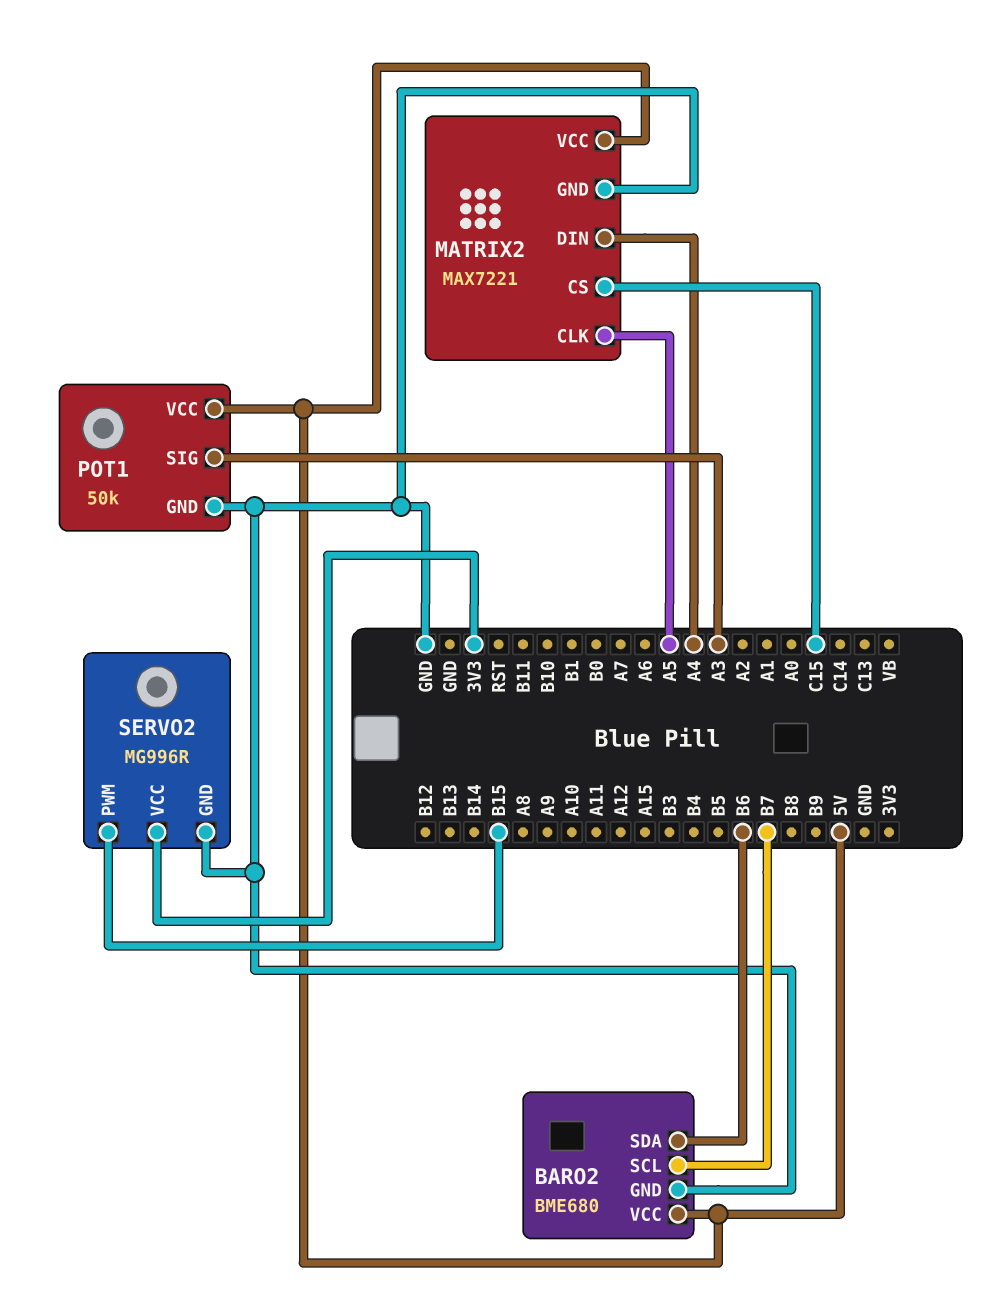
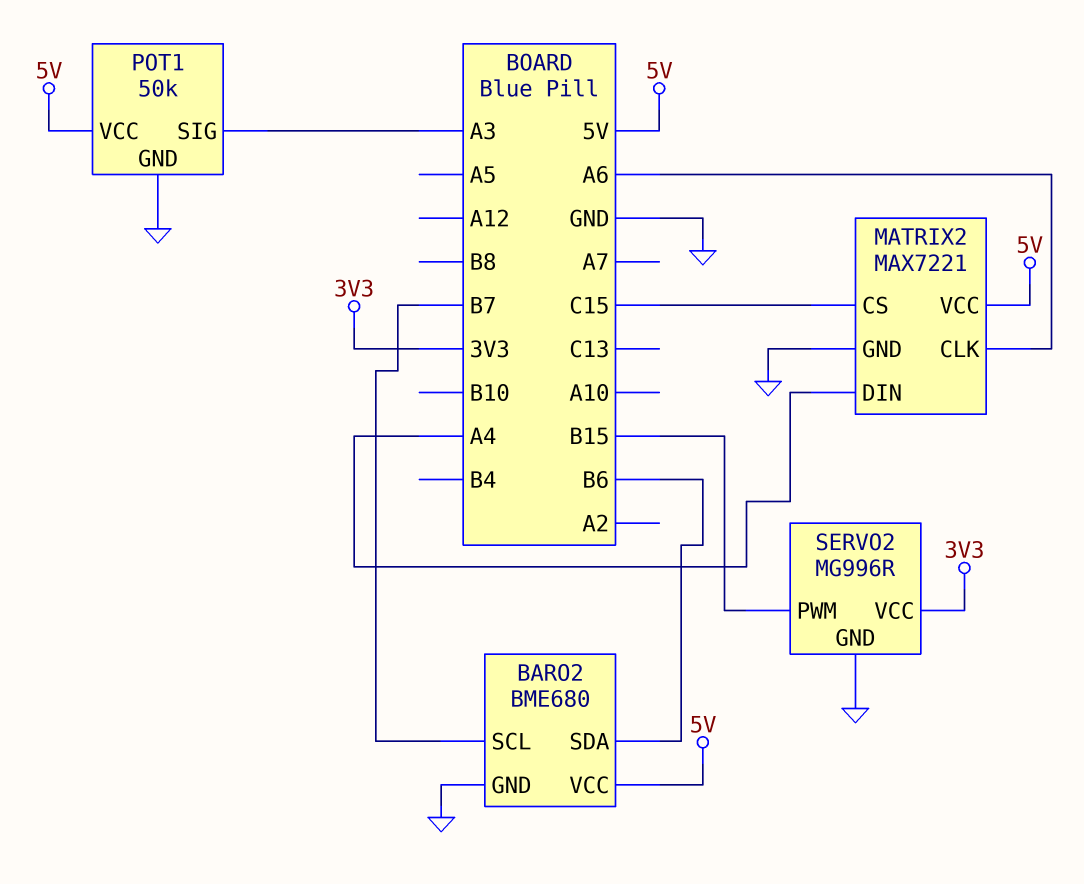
MATRIX2 pin CLK: A5 -> A6

